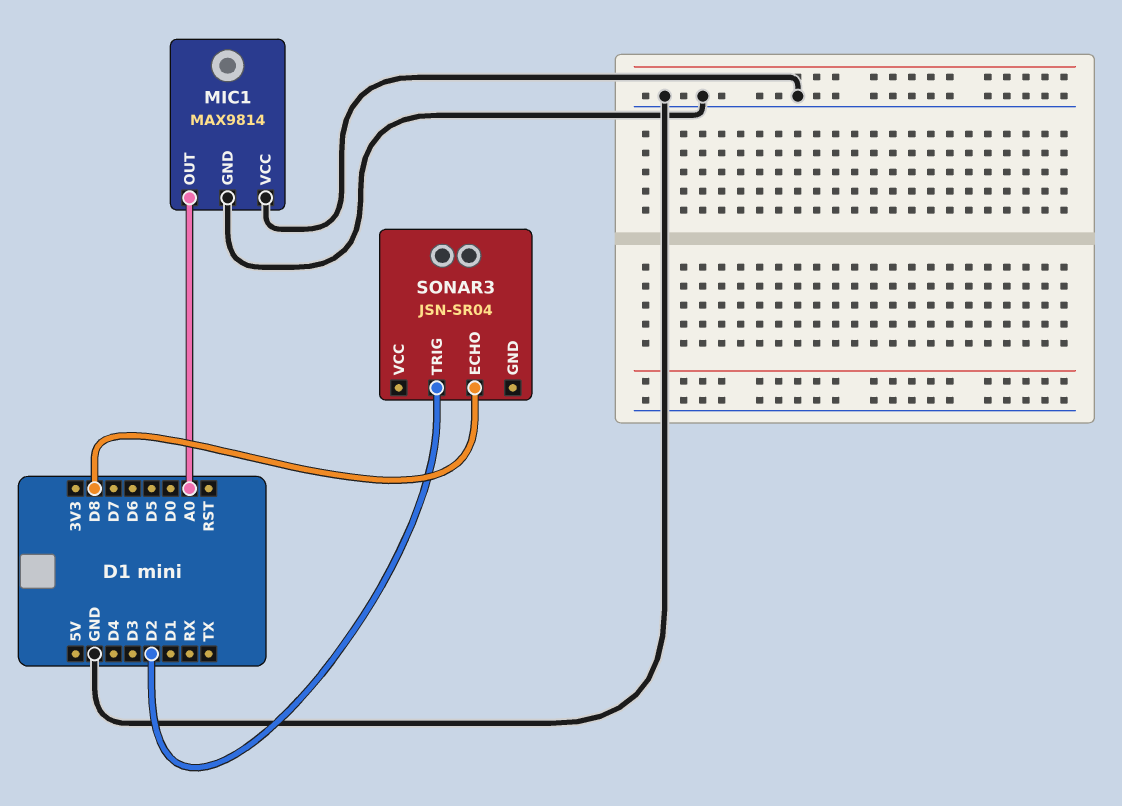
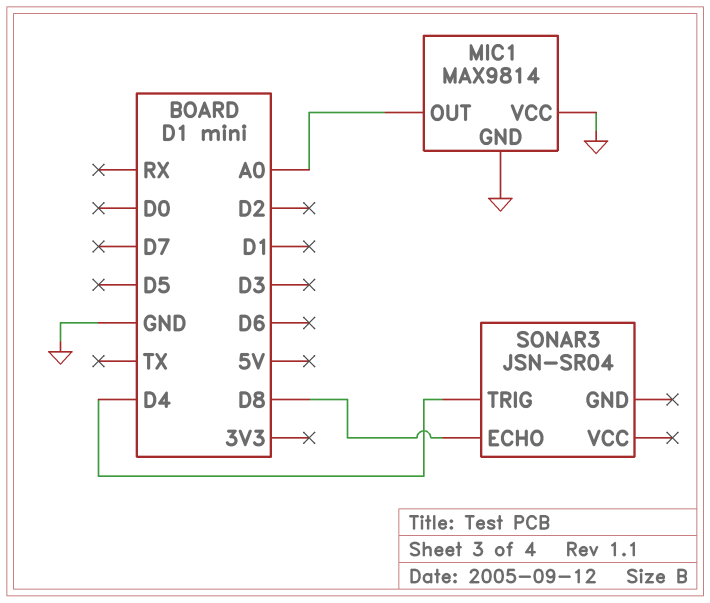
SONAR3 pin TRIG: D2 -> D4

